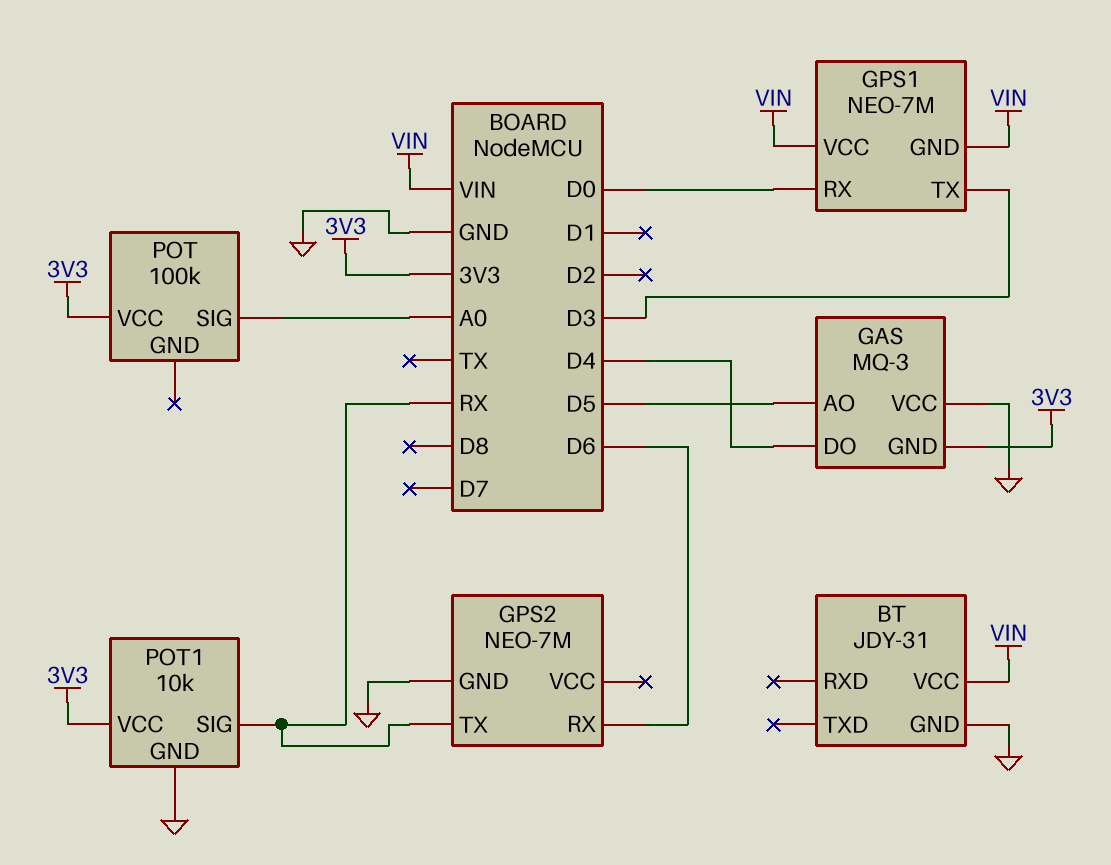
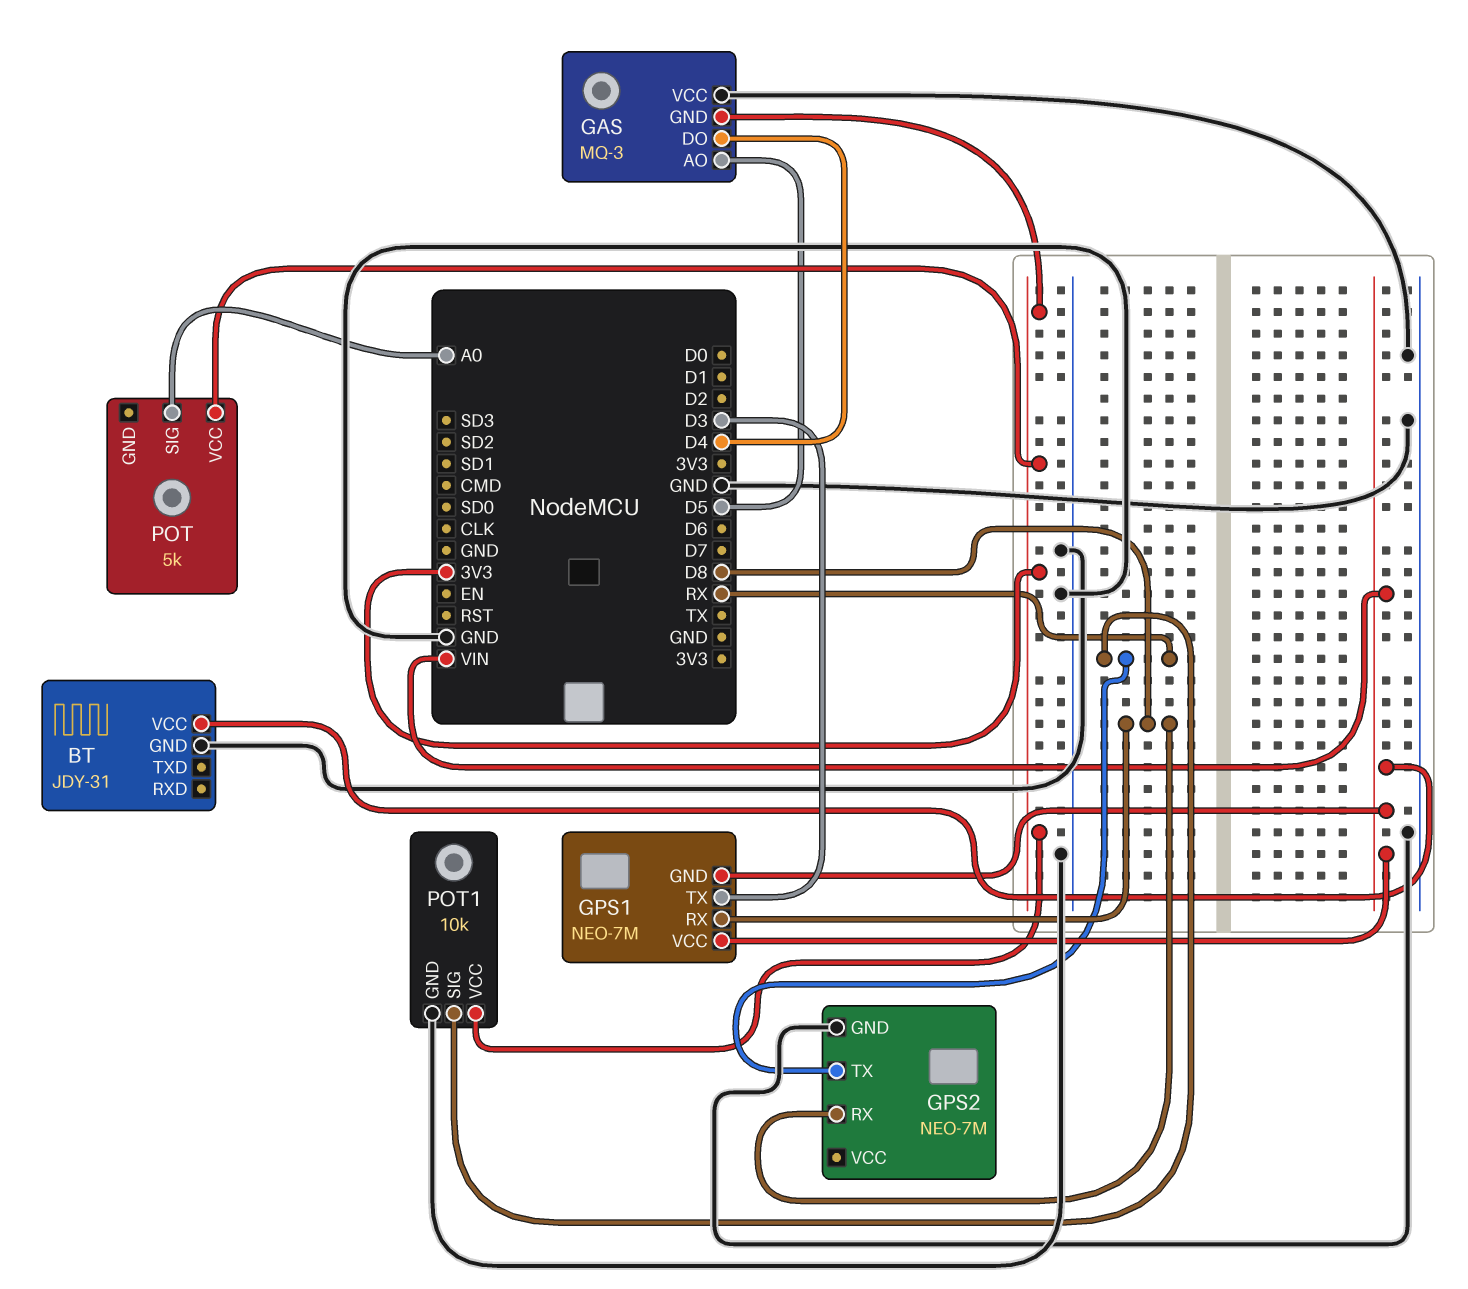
GPS1 pin RX: D0 -> D8
GPS2 pin RX: D6 -> D8
POT: 100k -> 5k

